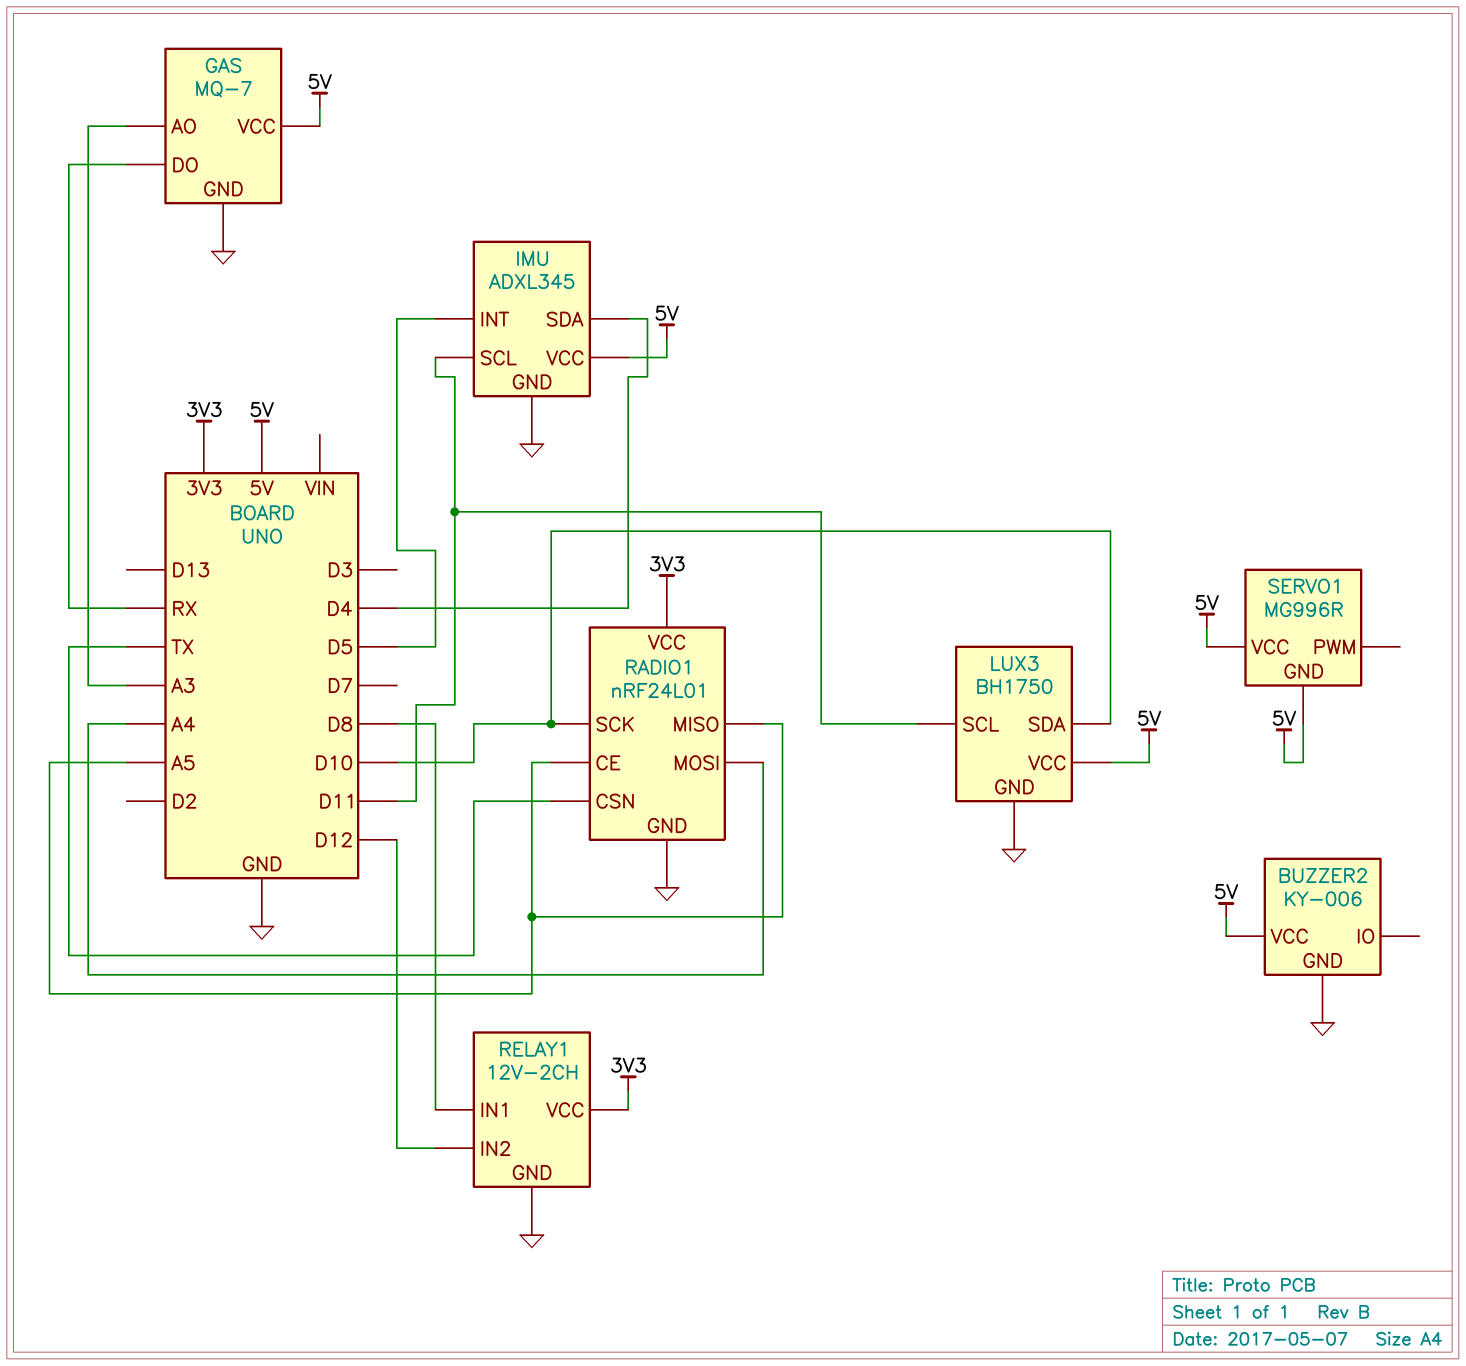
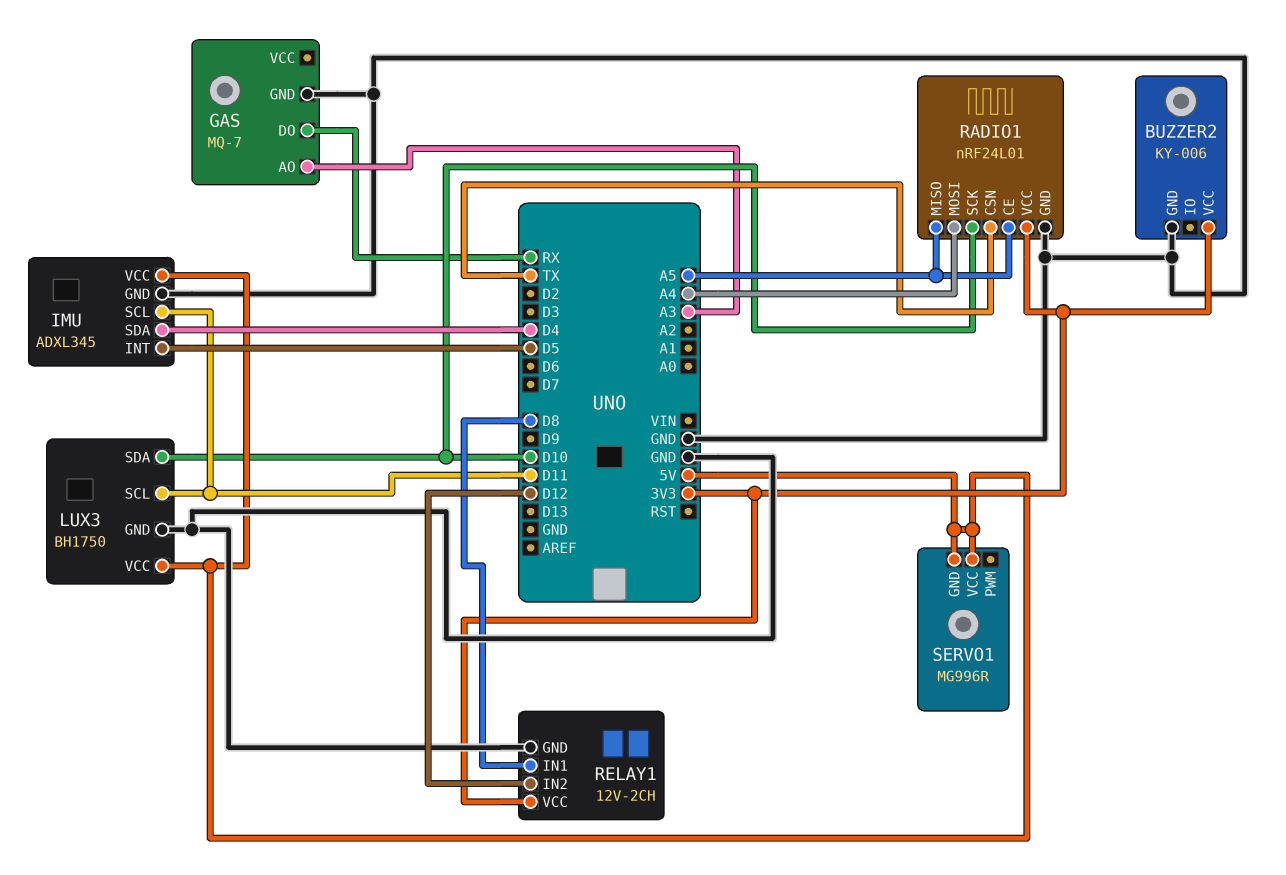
BUZZER2 pin VCC: 5V -> 3V3
GAS pin VCC: 5V -> none

